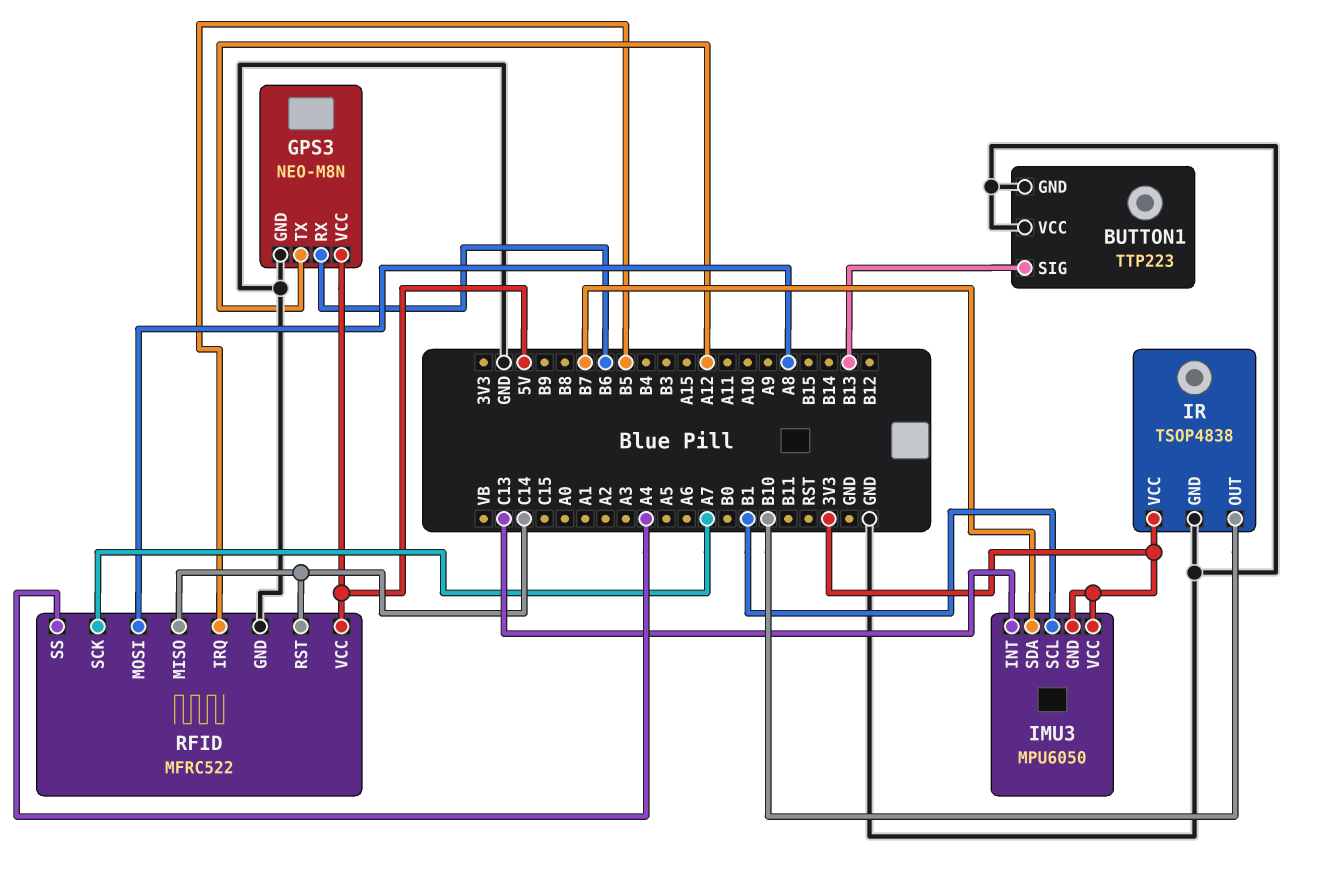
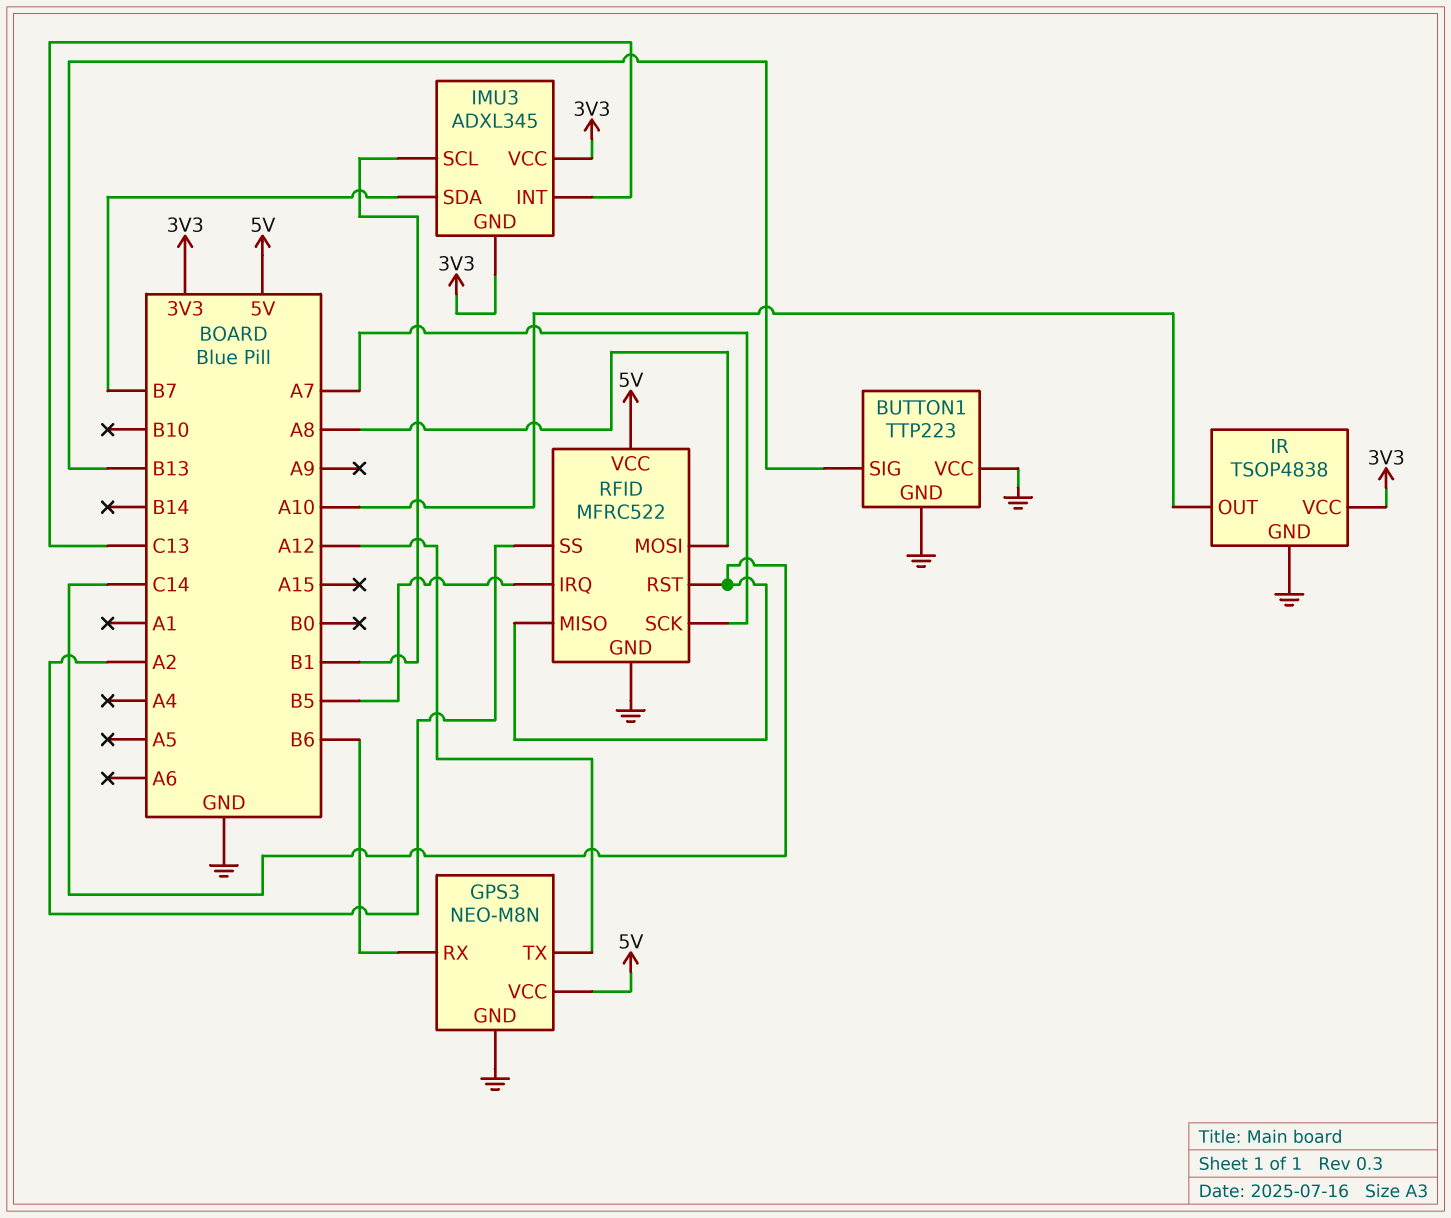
IMU3: MPU6050 -> ADXL345
IR pin OUT: B10 -> A10
RFID pin SS: A4 -> A2

